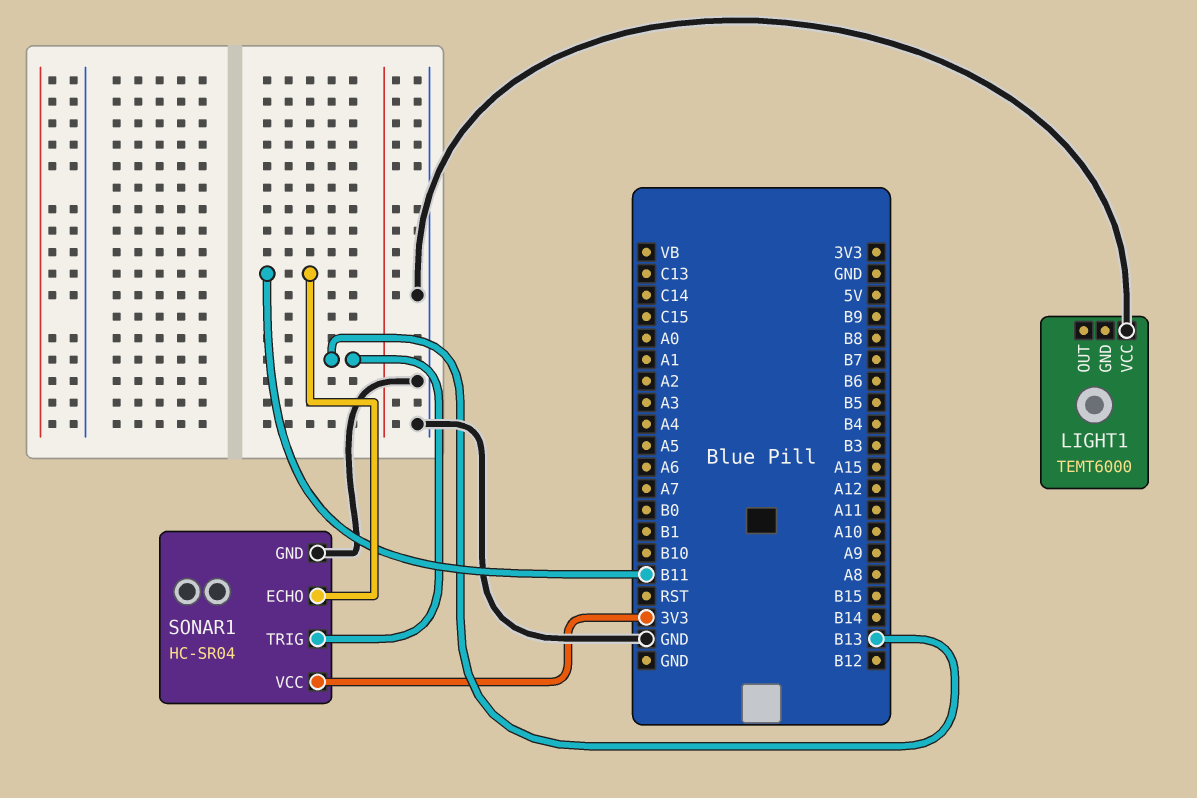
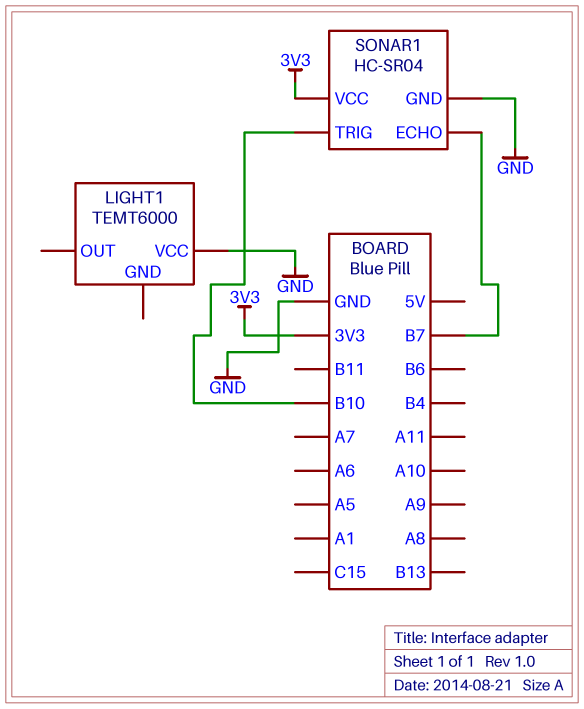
SONAR1 pin ECHO: B11 -> B7
SONAR1 pin TRIG: B13 -> B10

